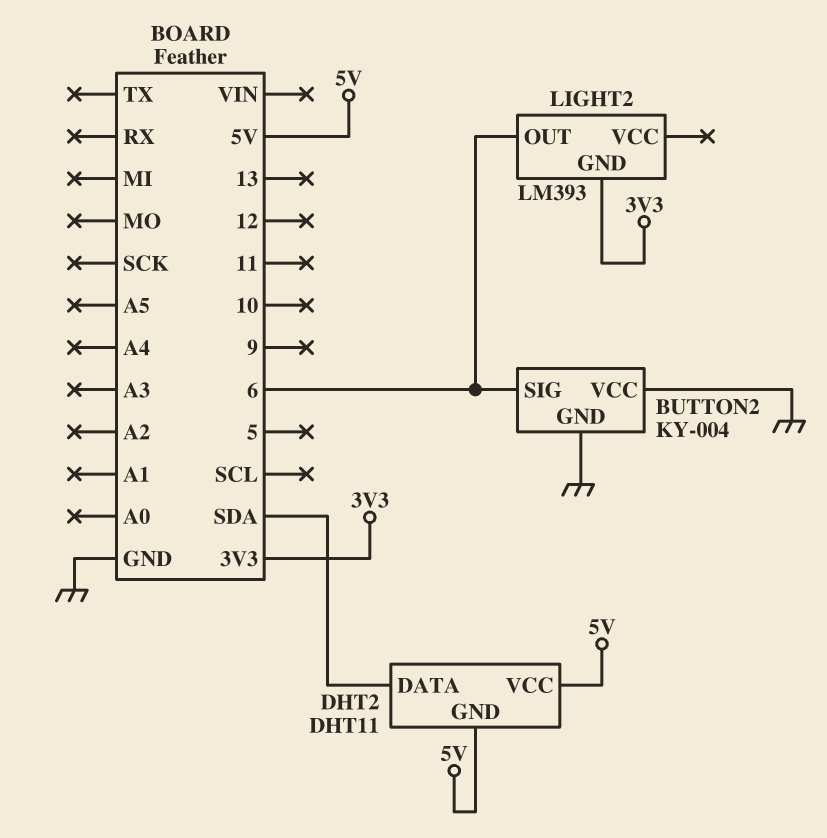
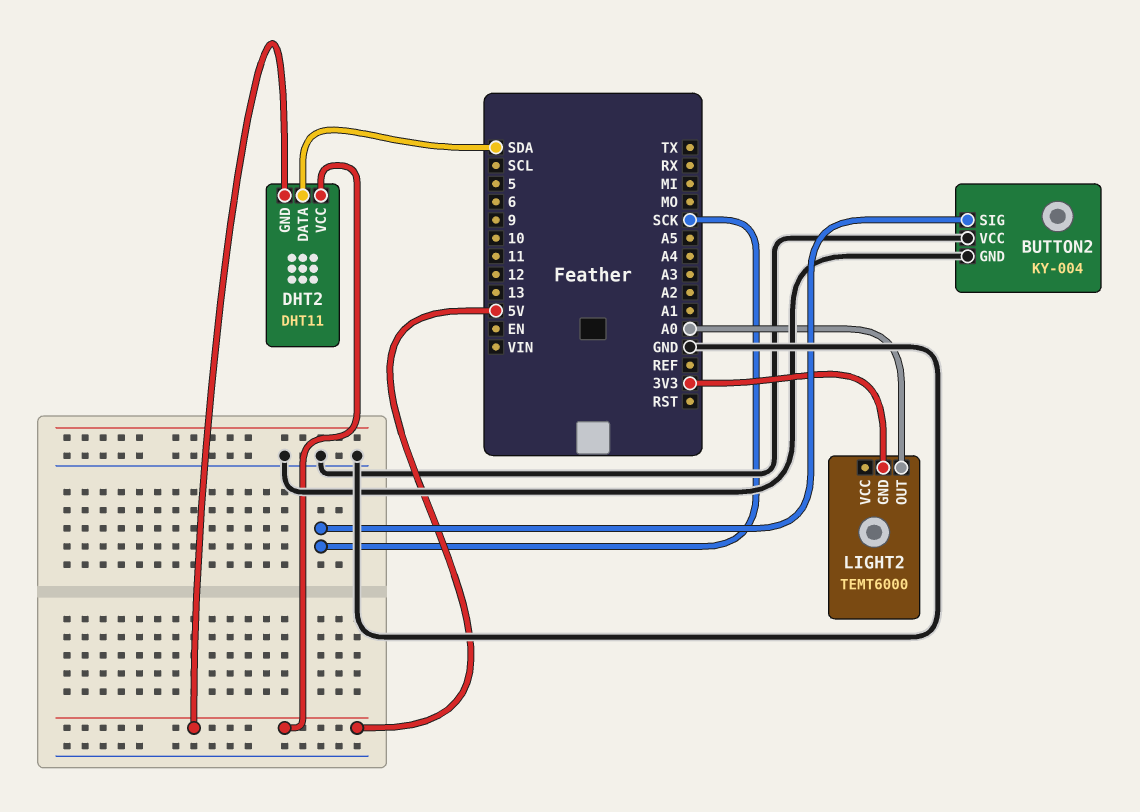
BUTTON2 pin SIG: 6 -> SCK
LIGHT2: LM393 -> TEMT6000
LIGHT2 pin OUT: 6 -> A0

